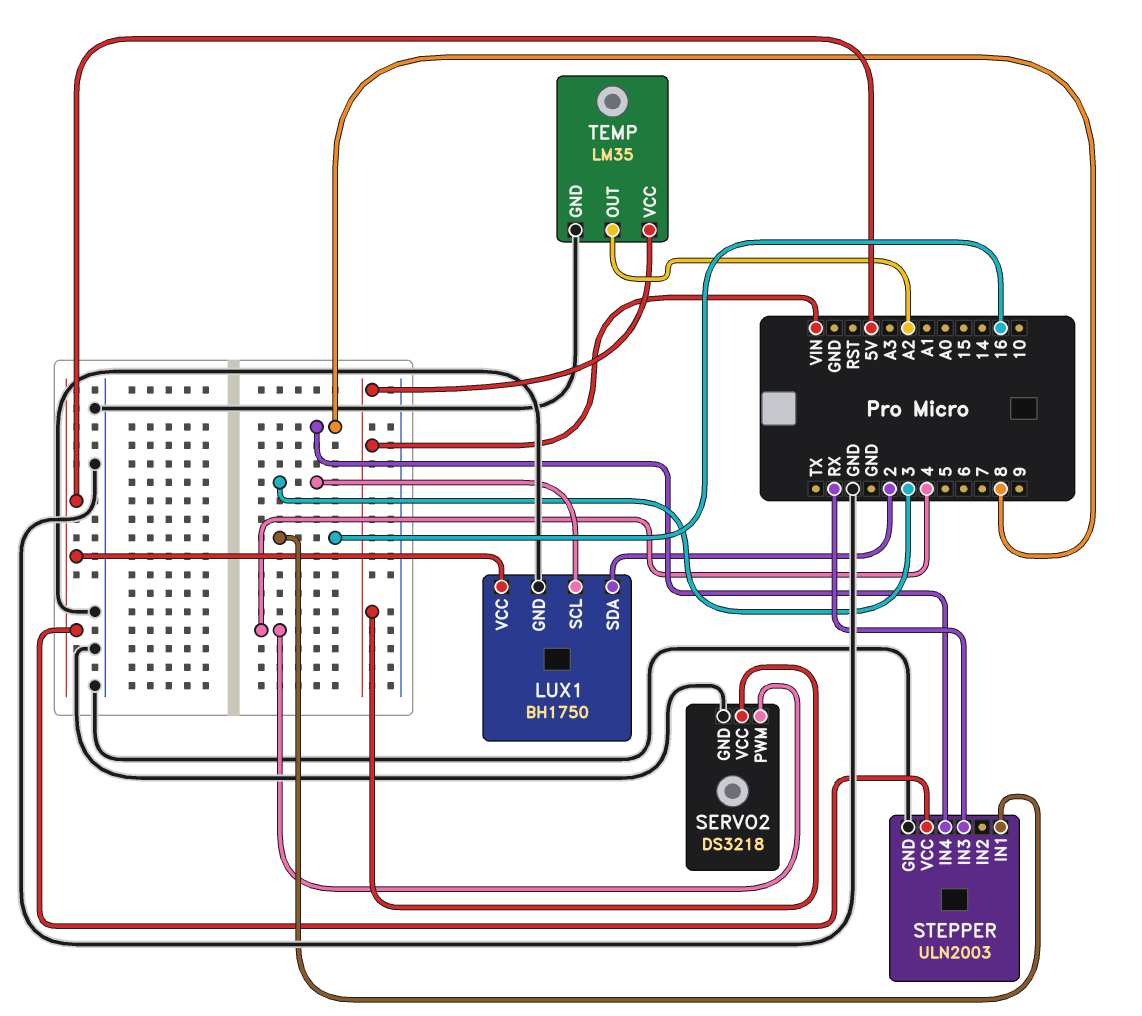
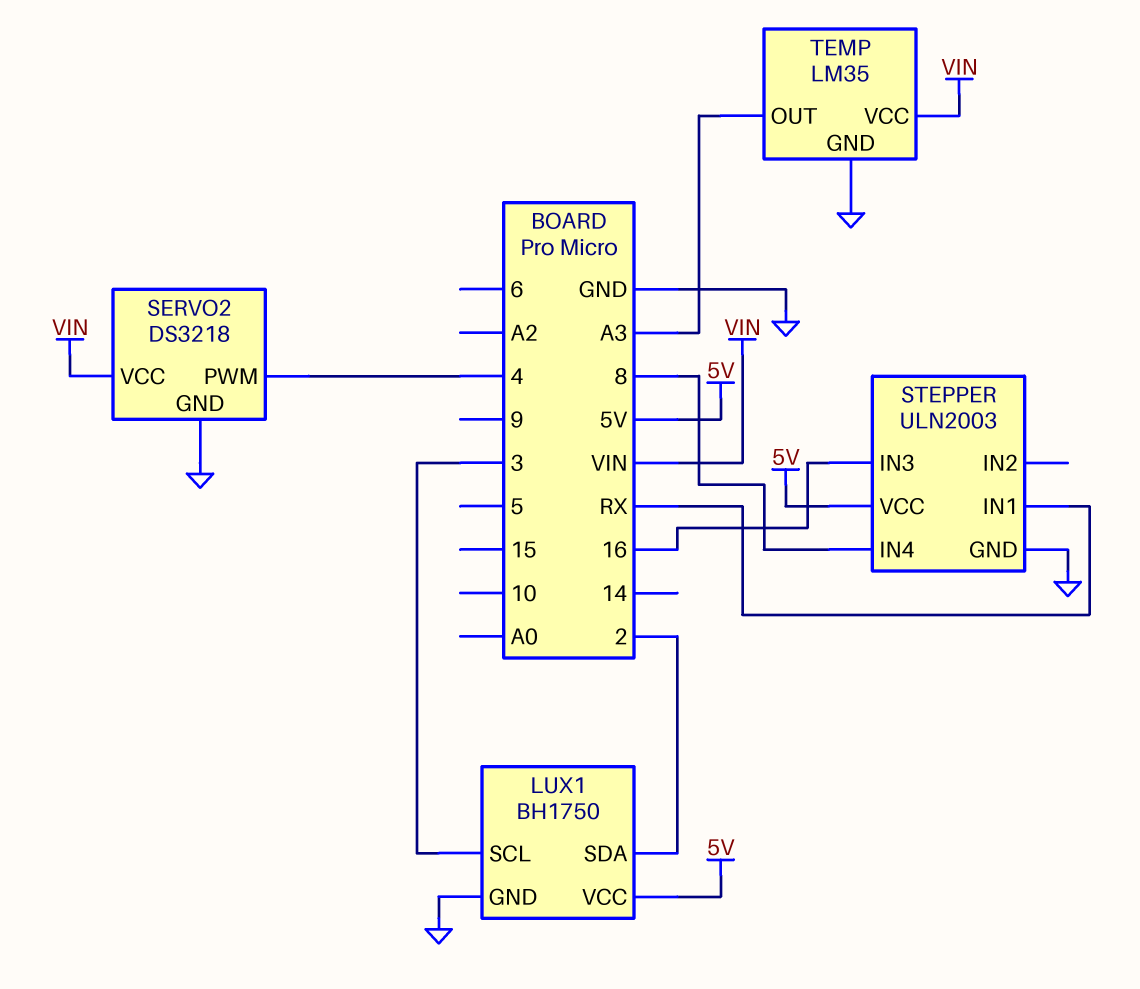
STEPPER pin IN1: 16 -> RX
STEPPER pin IN3: RX -> 16
TEMP pin OUT: A2 -> A3

